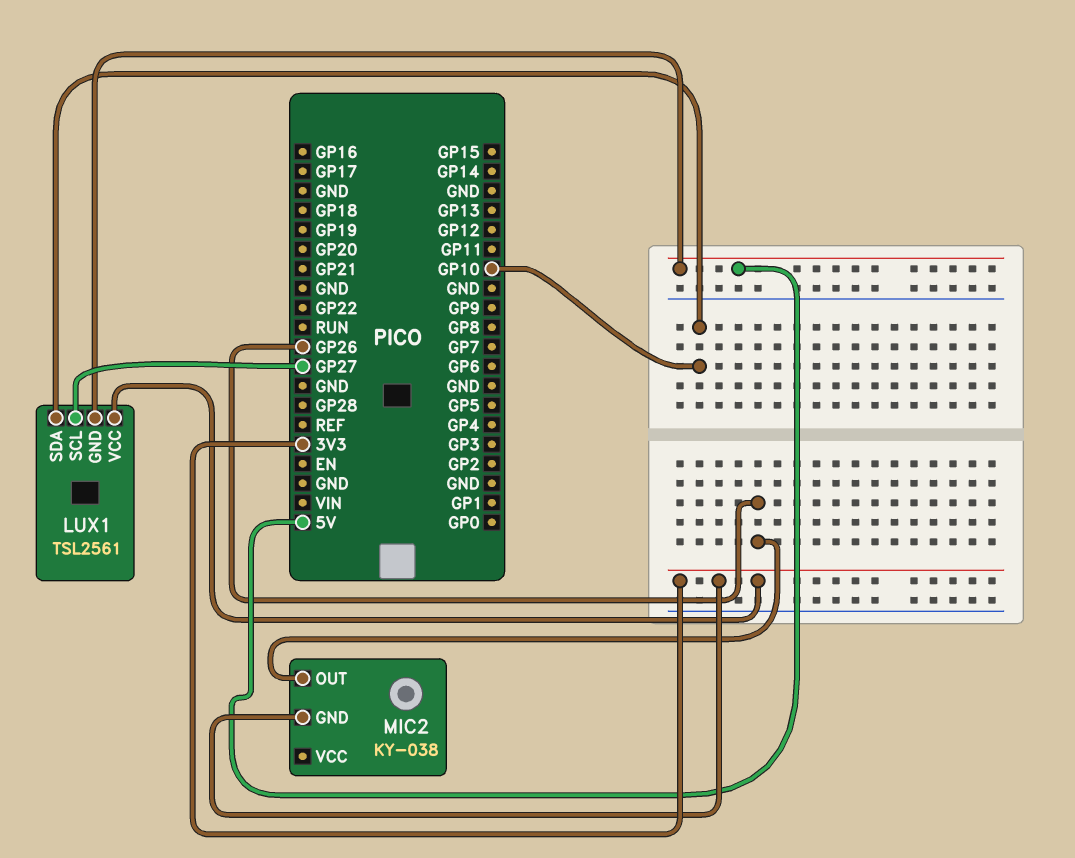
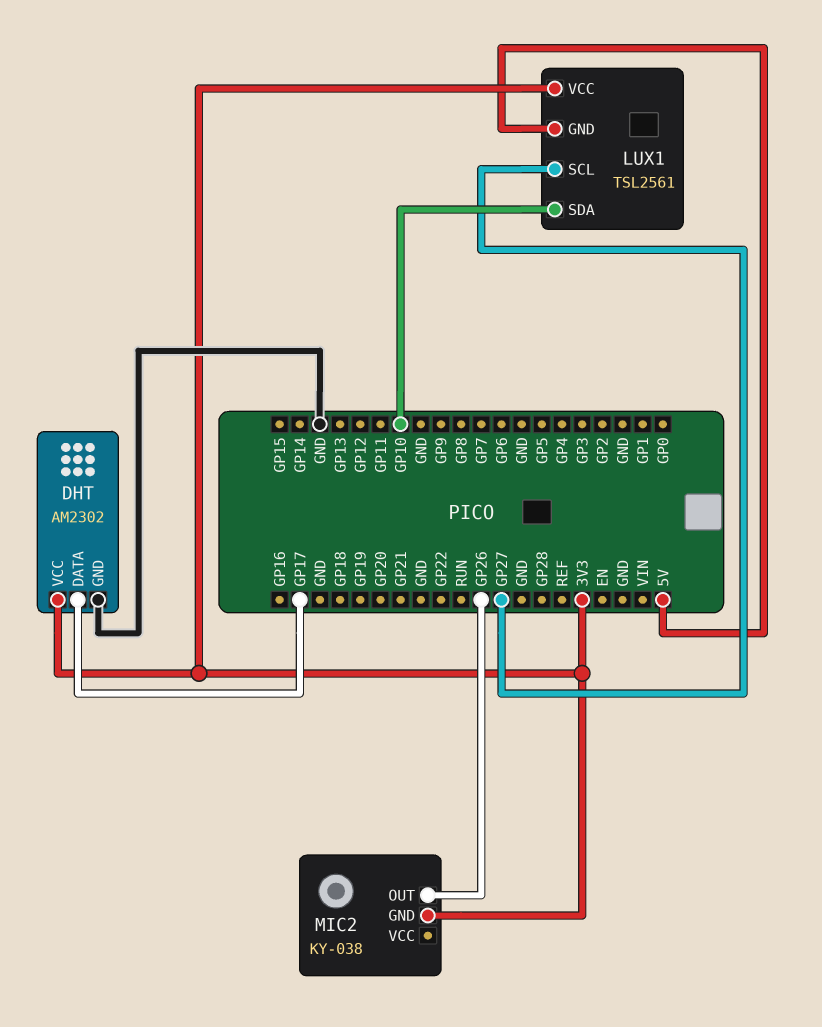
DHT: none -> AM2302
DHT pin DATA: none -> GP17
DHT pin GND: none -> GND
DHT pin VCC: none -> 3V3

